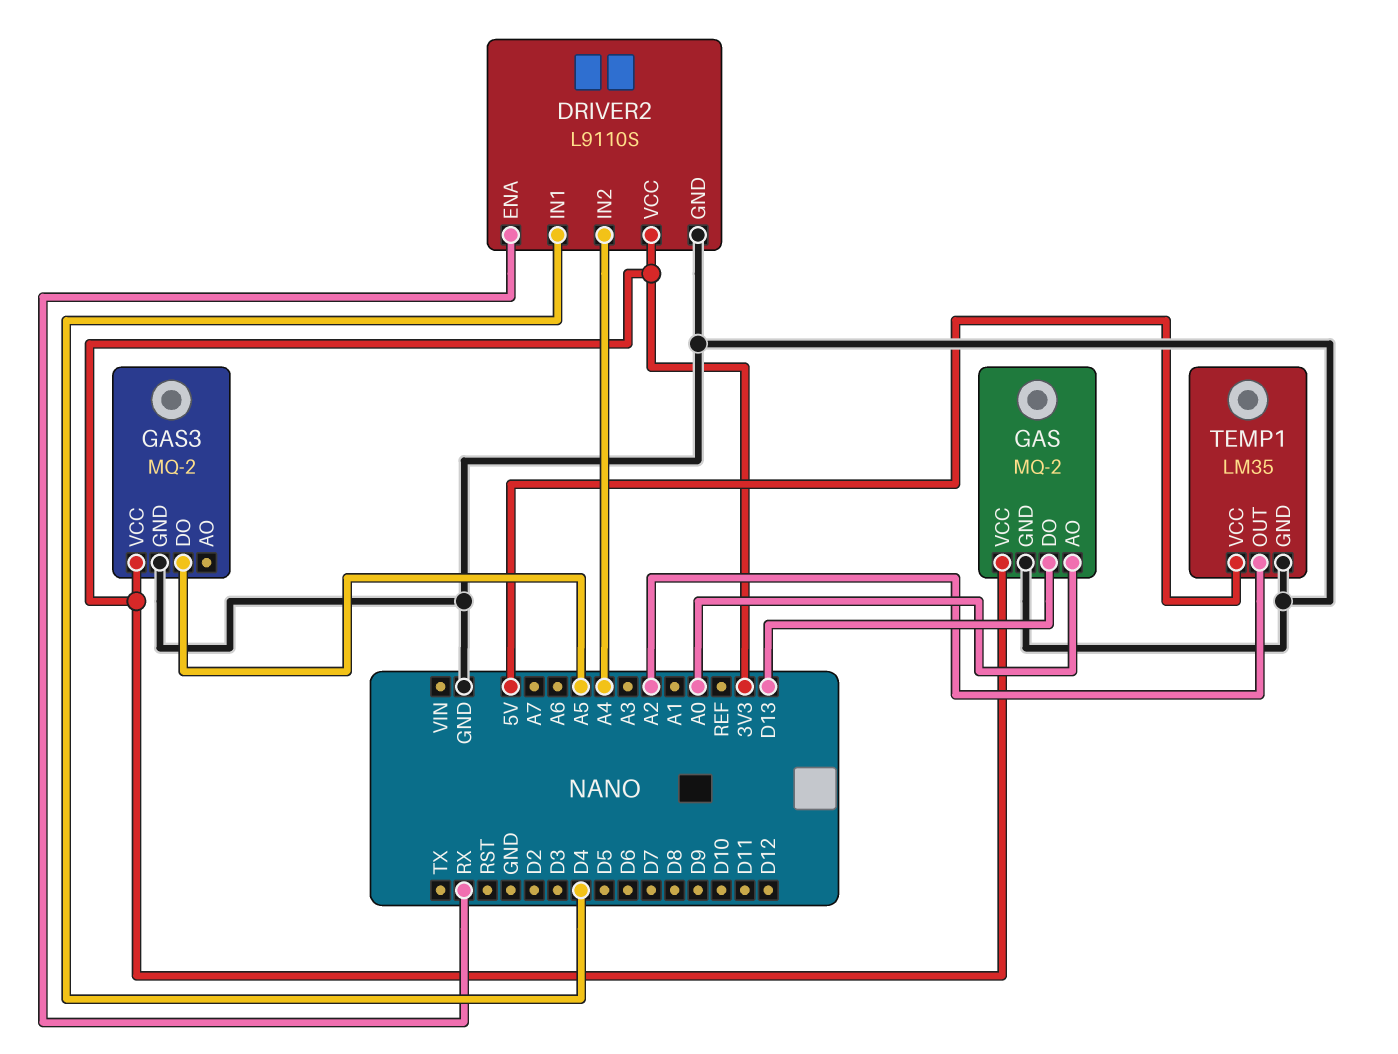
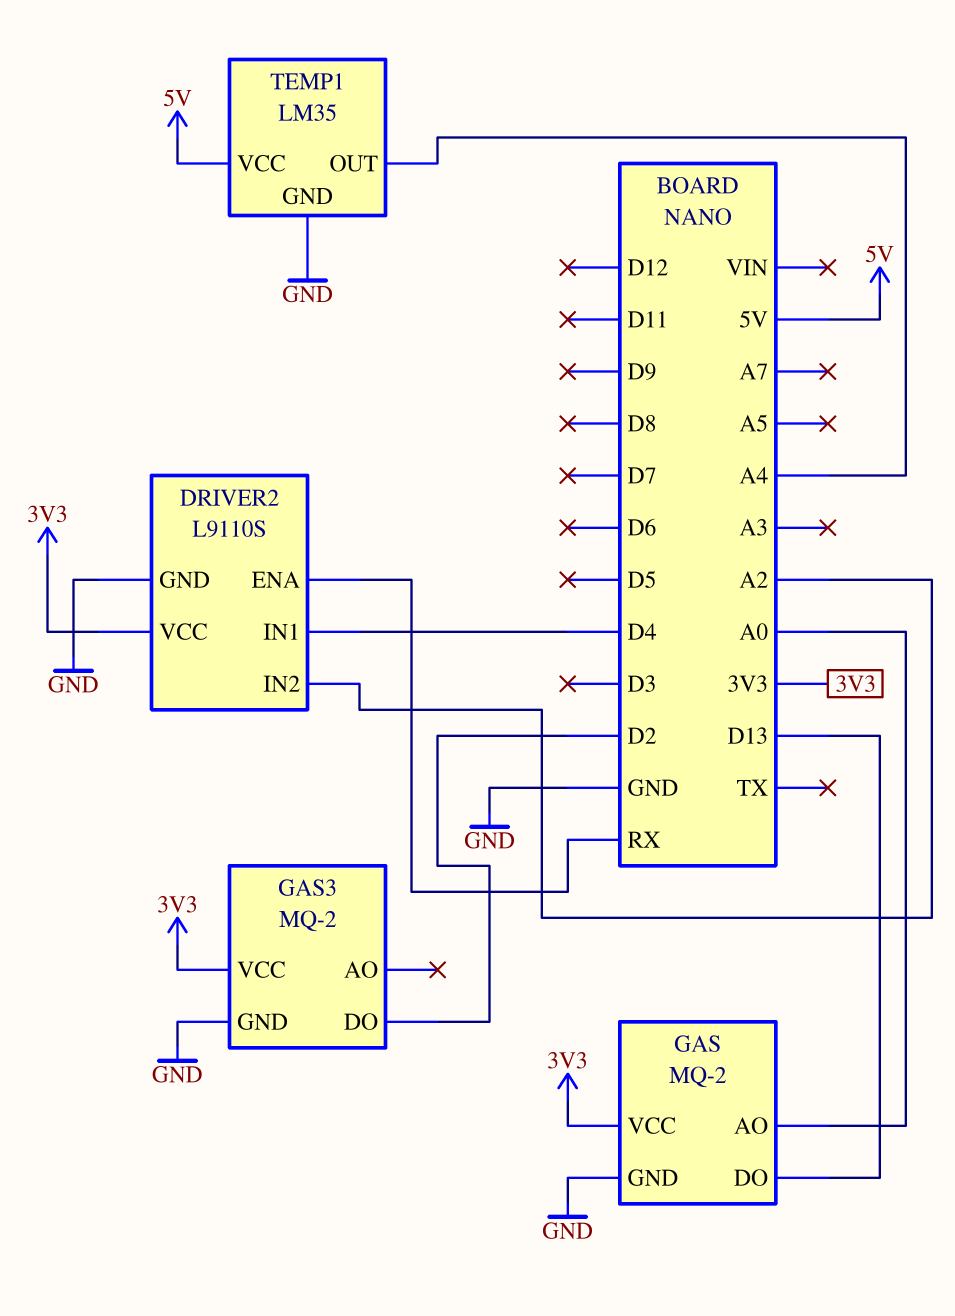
DRIVER2 pin IN2: A4 -> A2
GAS3 pin DO: A5 -> D2
TEMP1 pin OUT: A2 -> A4

